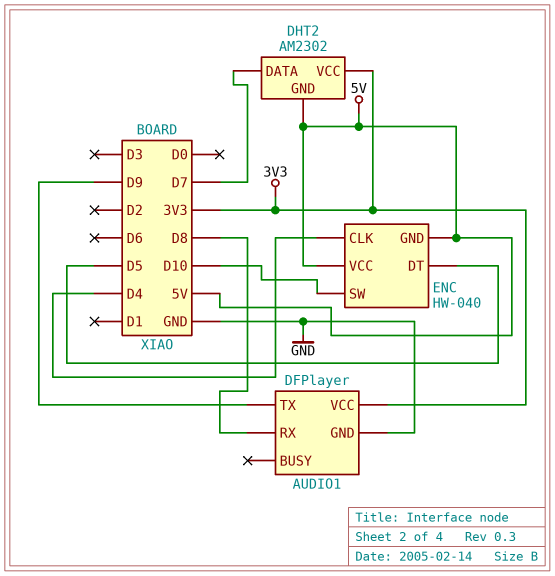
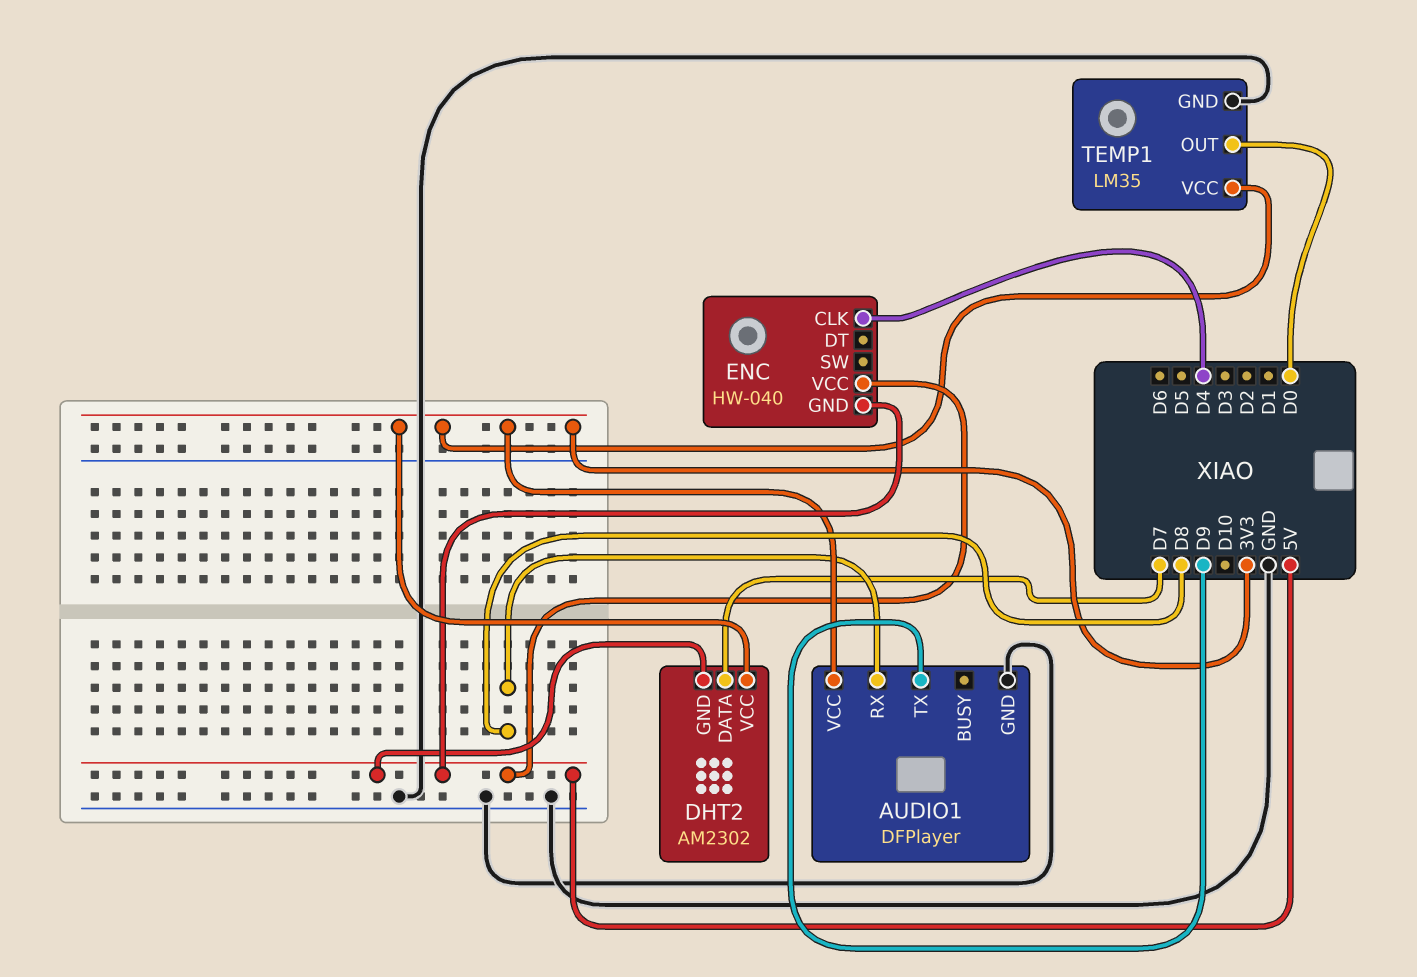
ENC pin DT: D5 -> none
ENC pin SW: D10 -> none
TEMP1: none -> LM35
TEMP1 pin GND: none -> GND
TEMP1 pin OUT: none -> D0
TEMP1 pin VCC: none -> 3V3

